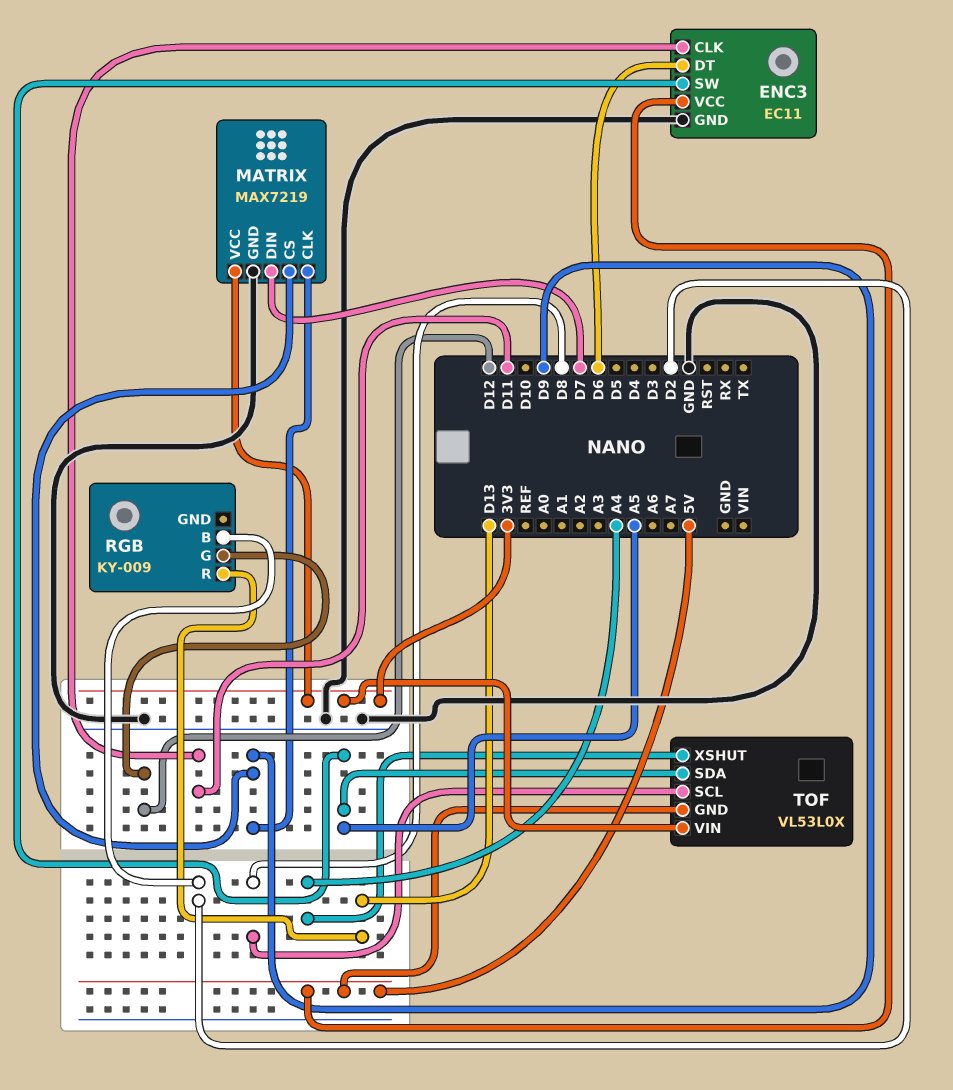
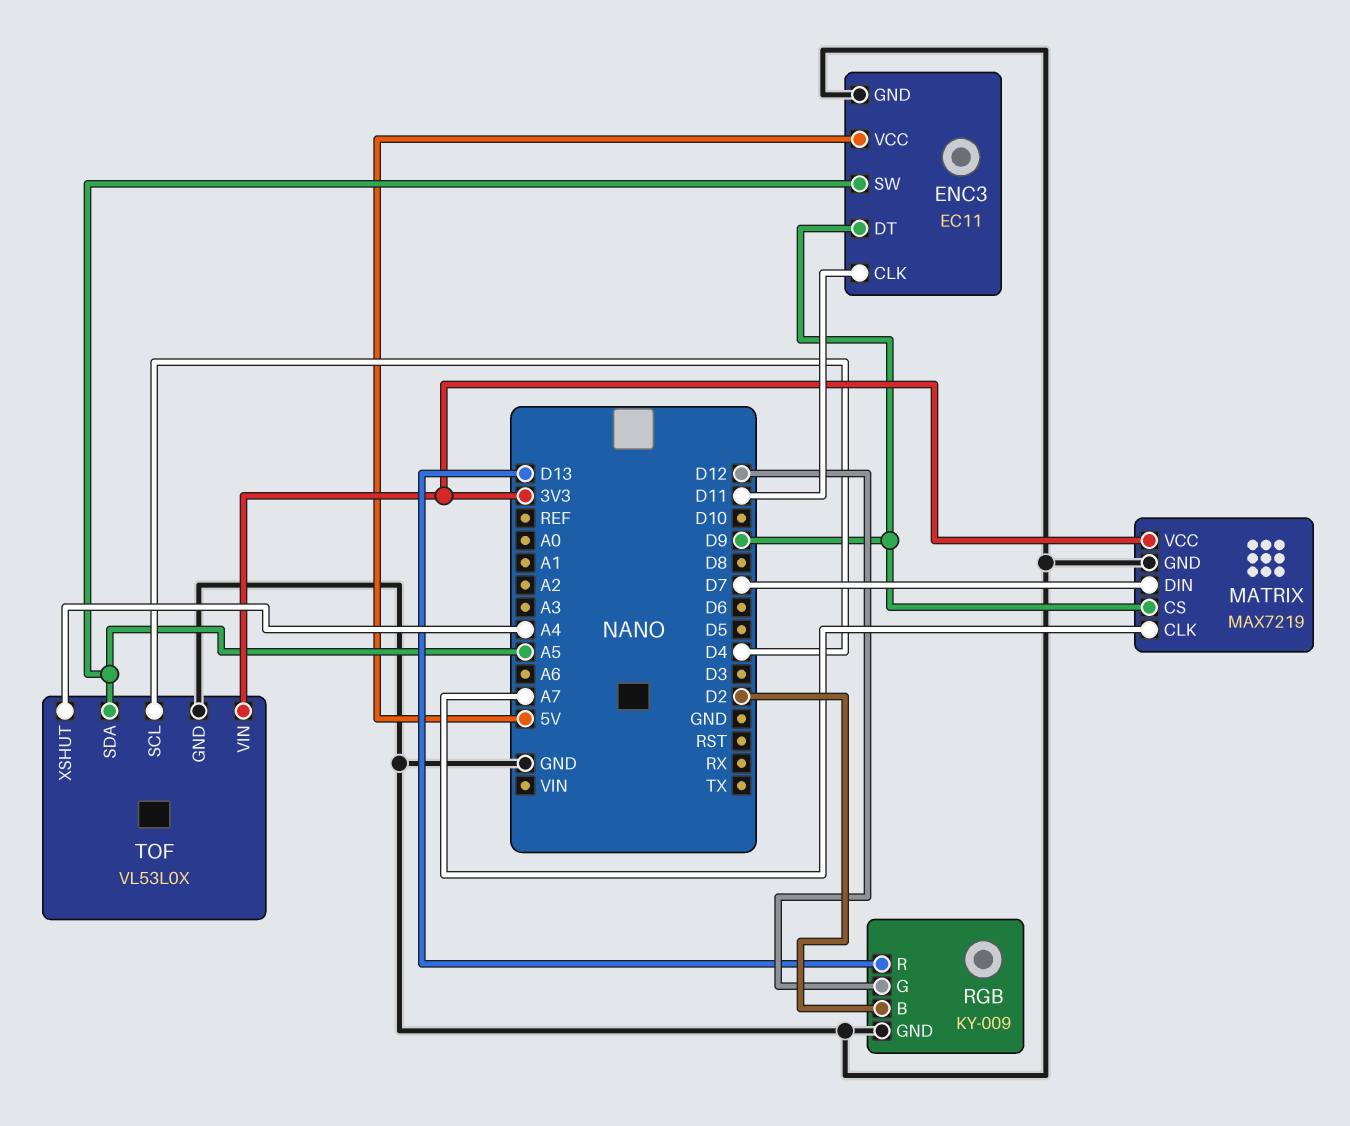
ENC3 pin DT: D6 -> D9
MATRIX pin CLK: D9 -> A7
RGB pin GND: none -> GND
TOF pin GND: 5V -> GND
TOF pin SCL: D8 -> D4

